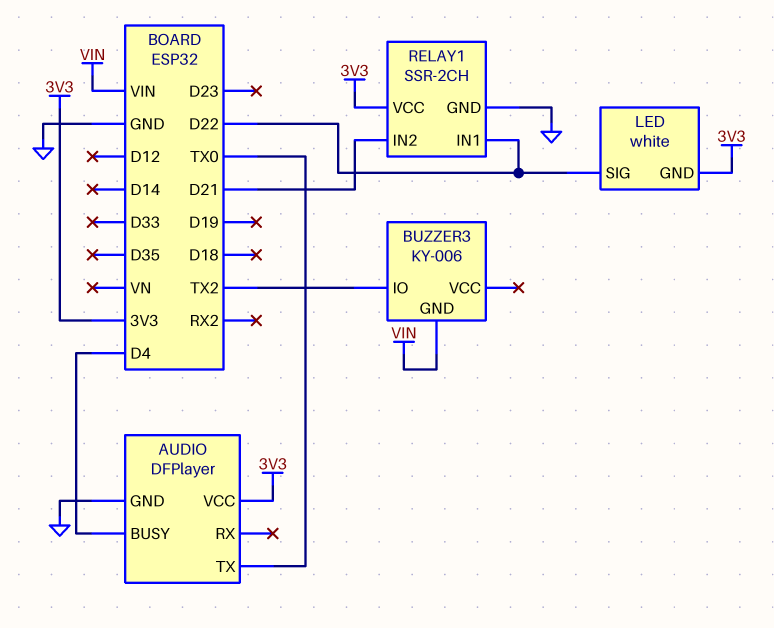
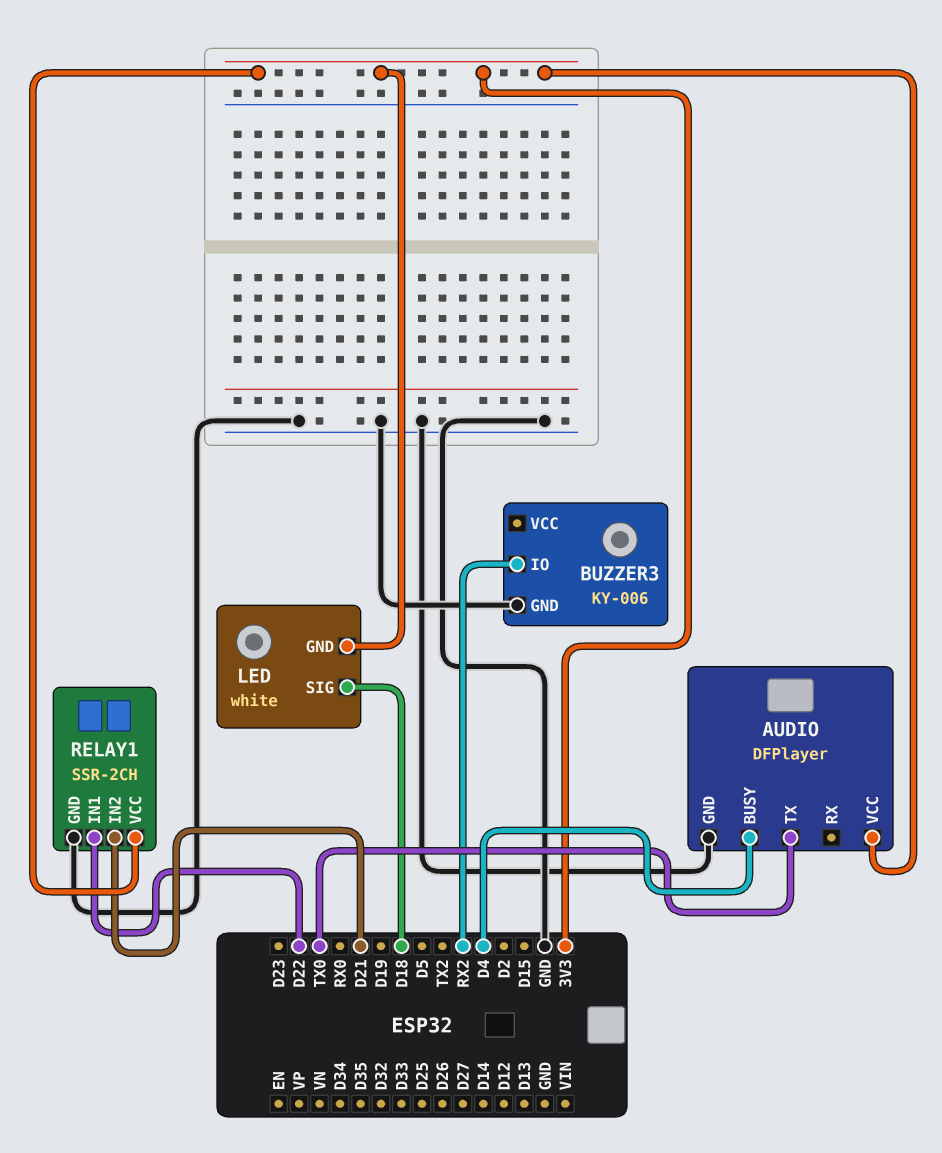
BUZZER3 pin GND: VIN -> GND
BUZZER3 pin IO: TX2 -> RX2
LED pin SIG: D22 -> D18

